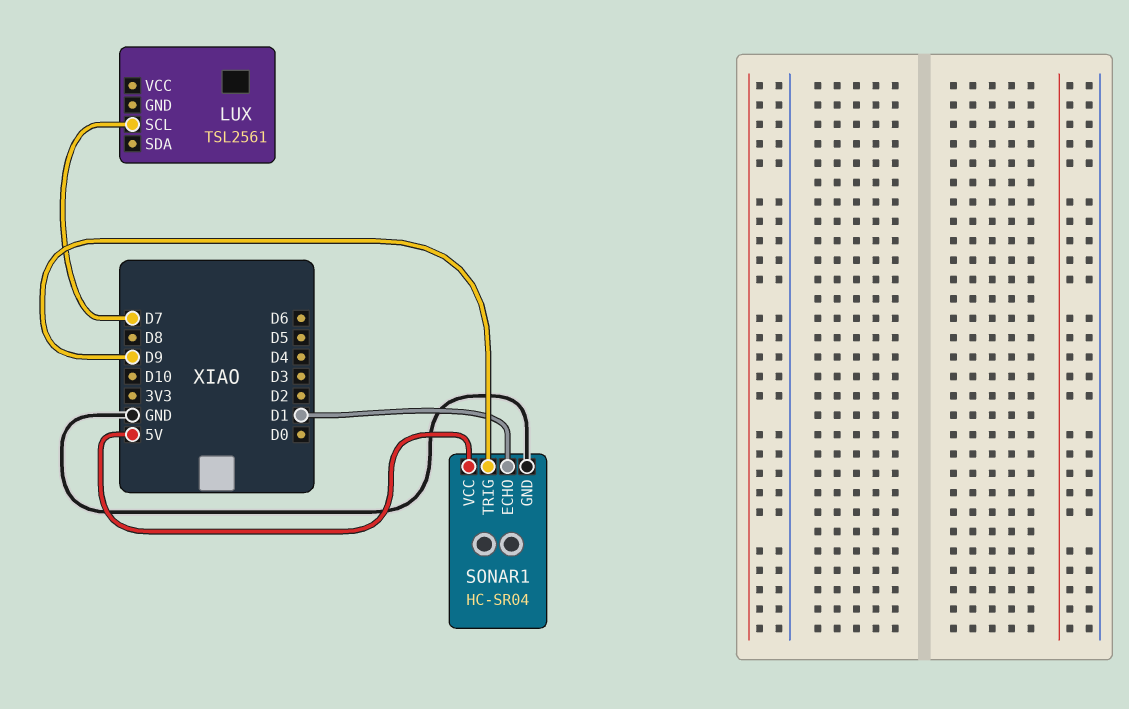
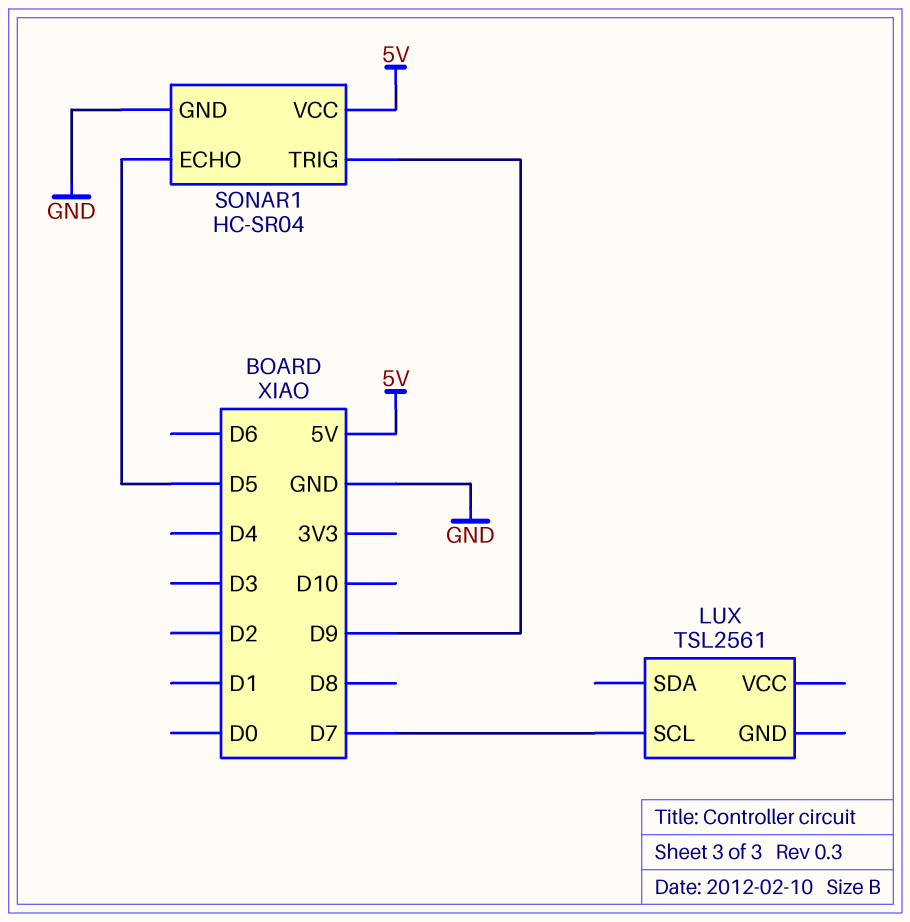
SONAR1 pin ECHO: D1 -> D5

